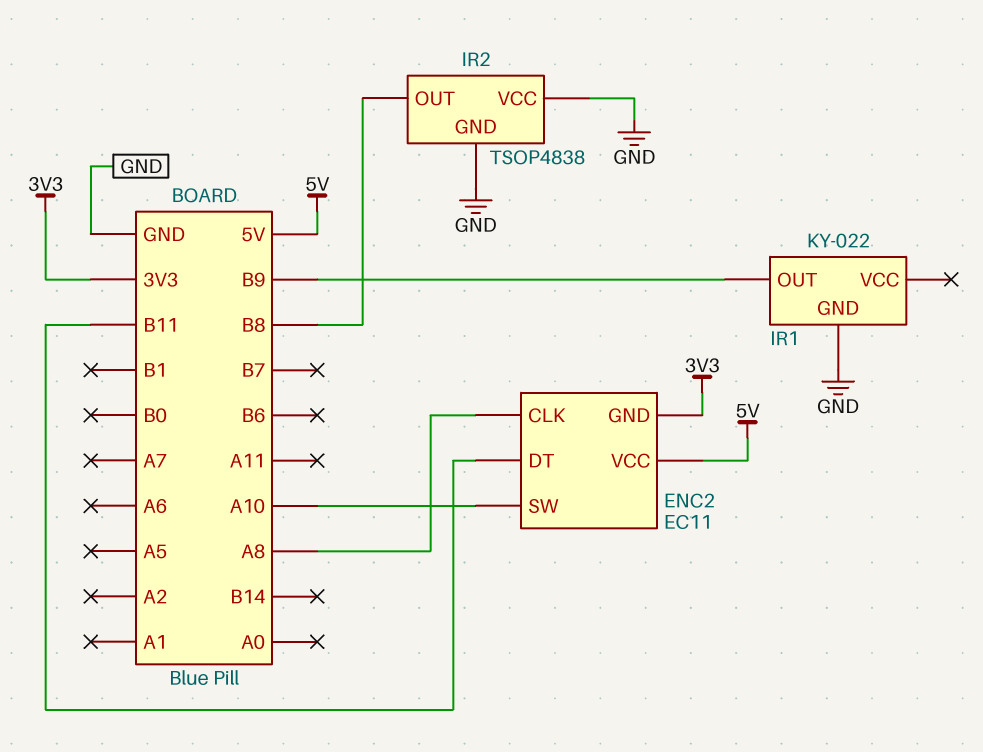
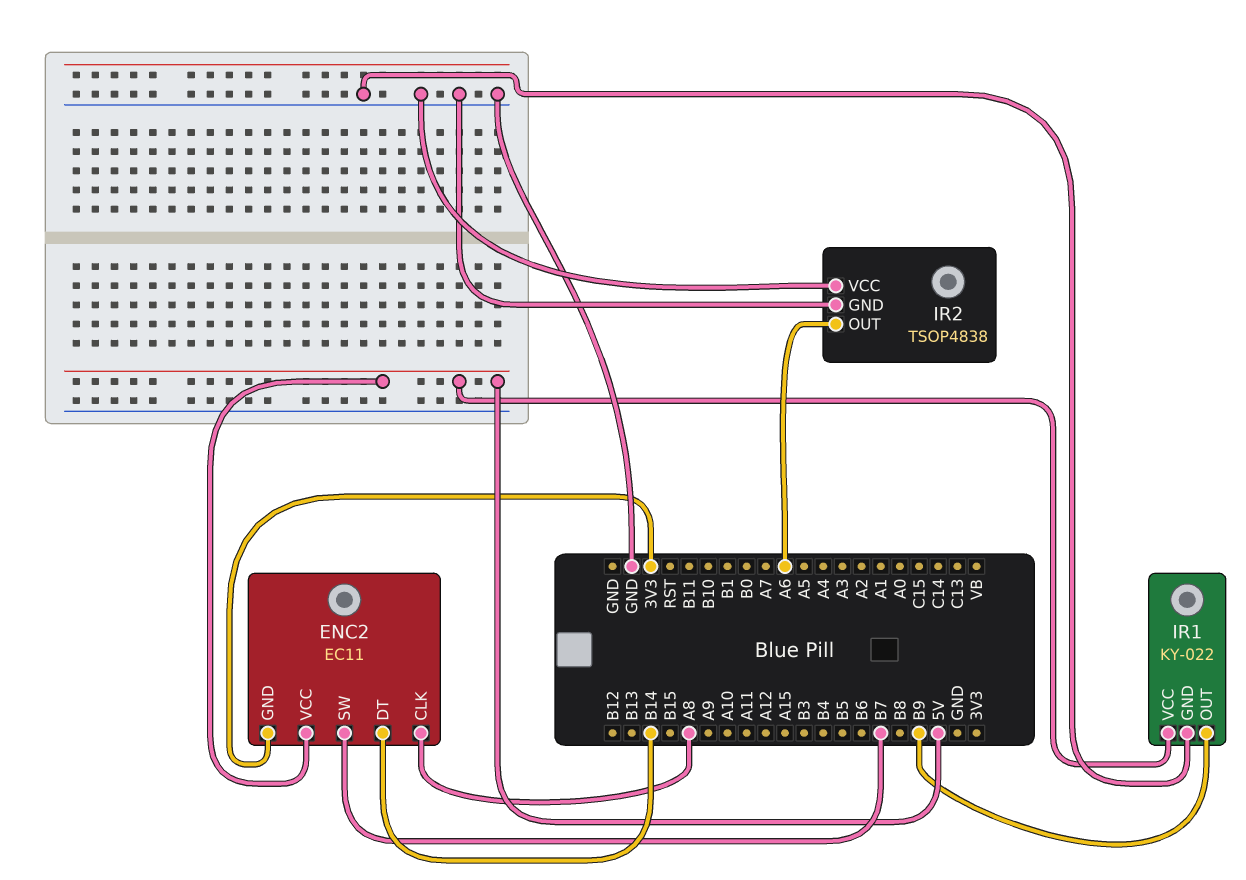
ENC2 pin DT: B11 -> B14
ENC2 pin SW: A10 -> B7
IR1 pin VCC: none -> 5V
IR2 pin OUT: B8 -> A6

